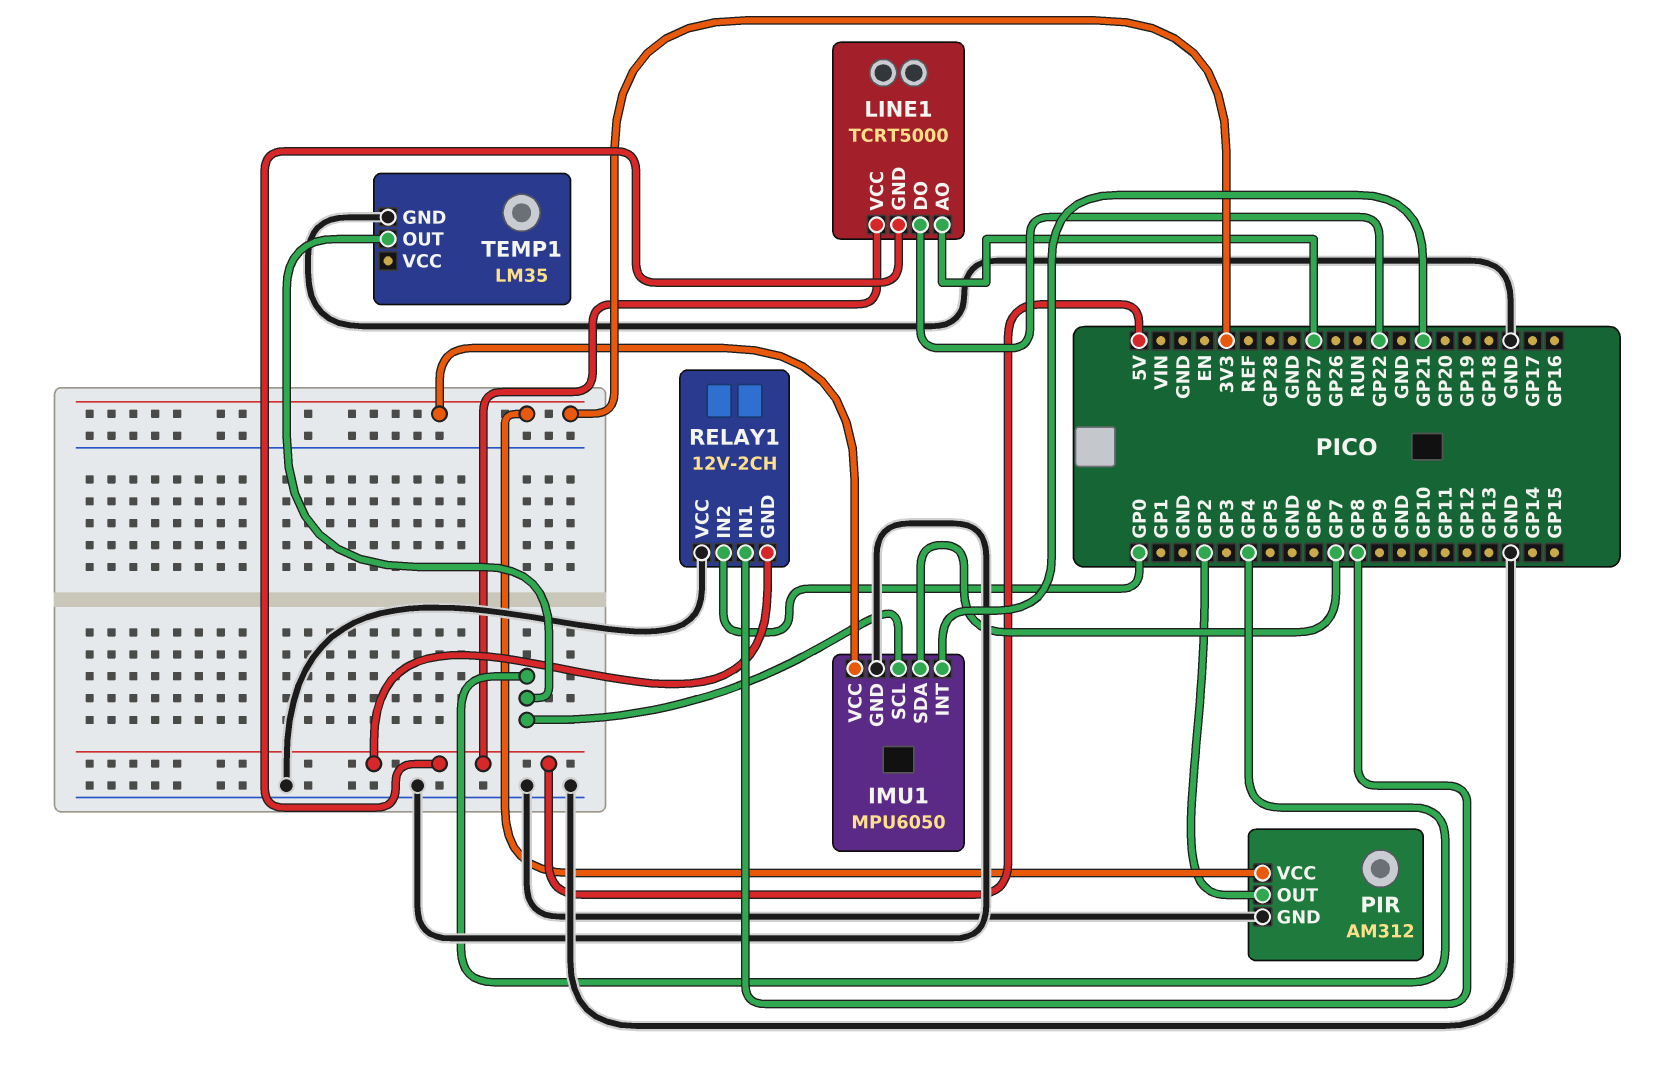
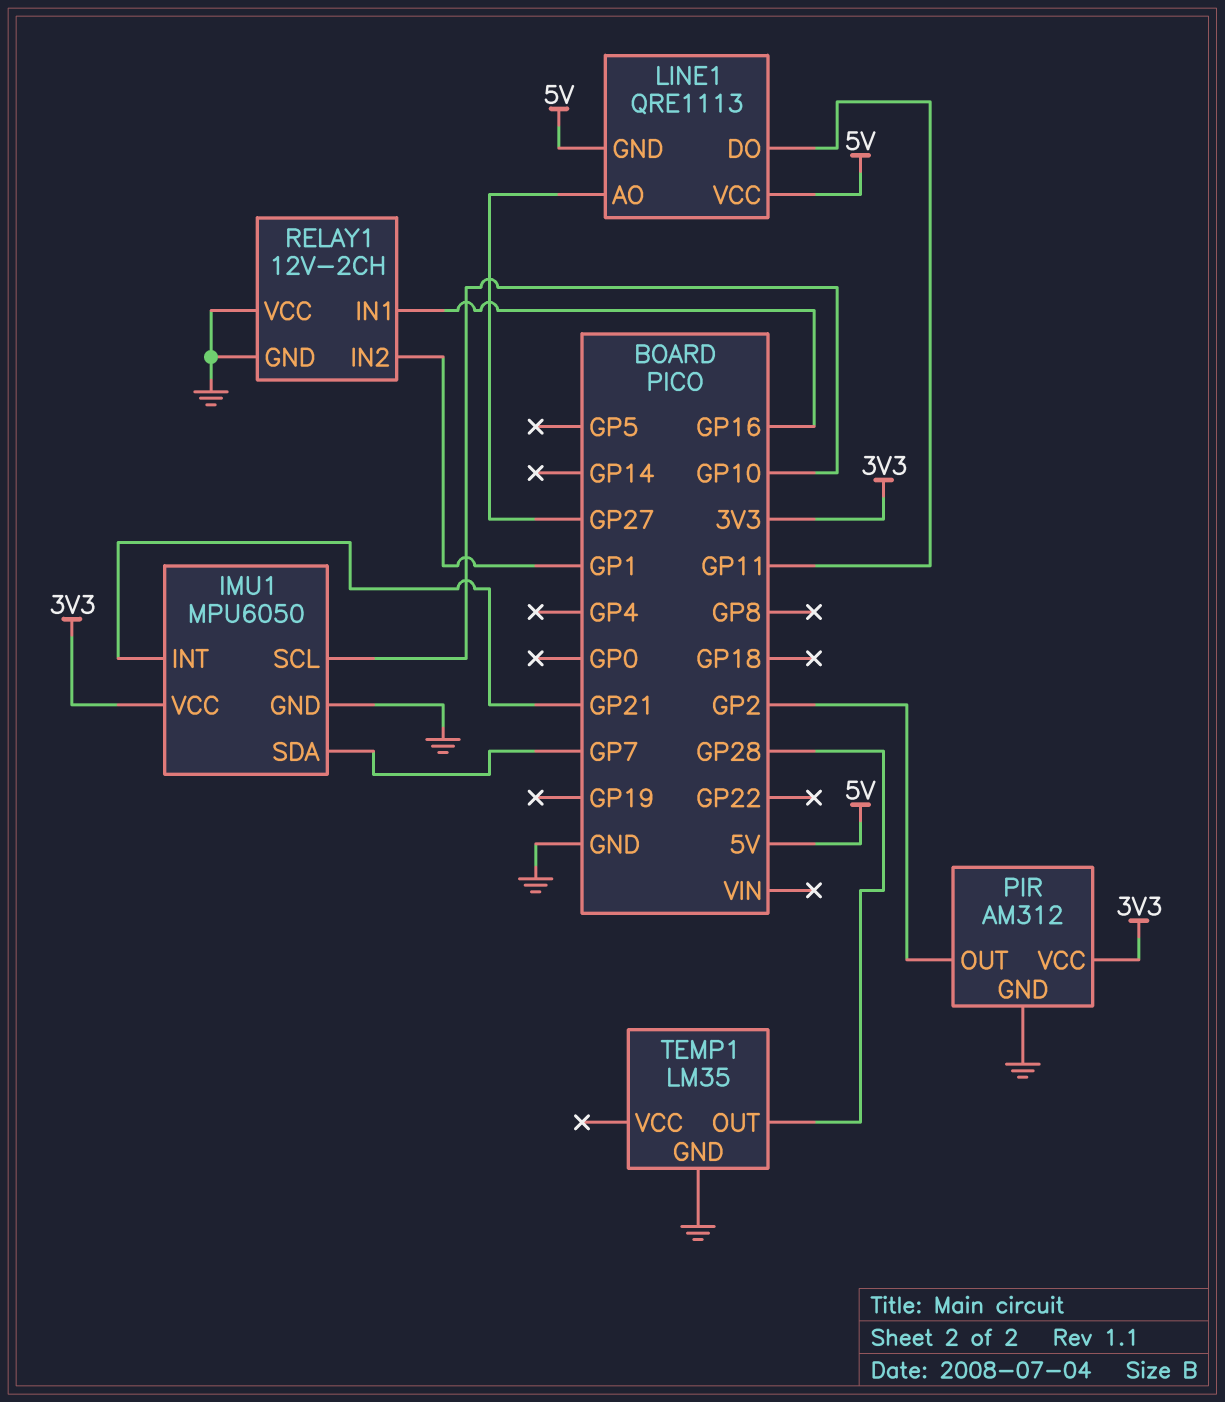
IMU1 pin SCL: GP4 -> GP10
LINE1: TCRT5000 -> QRE1113
LINE1 pin DO: GP22 -> GP11
RELAY1 pin GND: 5V -> GND
RELAY1 pin IN1: GP8 -> GP16
RELAY1 pin IN2: GP0 -> GP1
TEMP1 pin OUT: GP4 -> GP28

